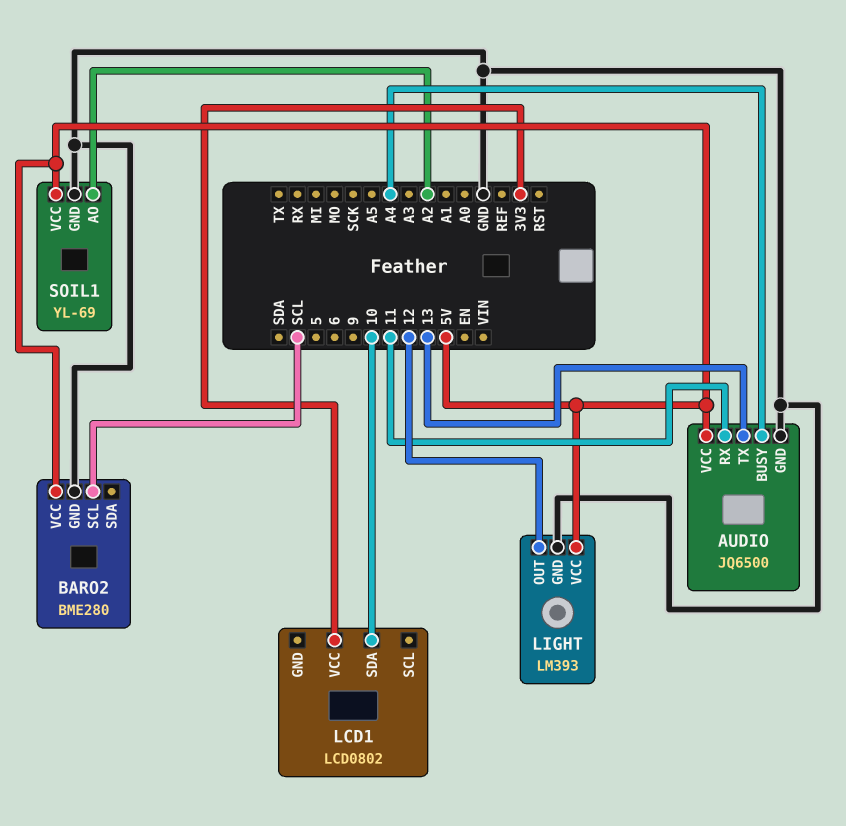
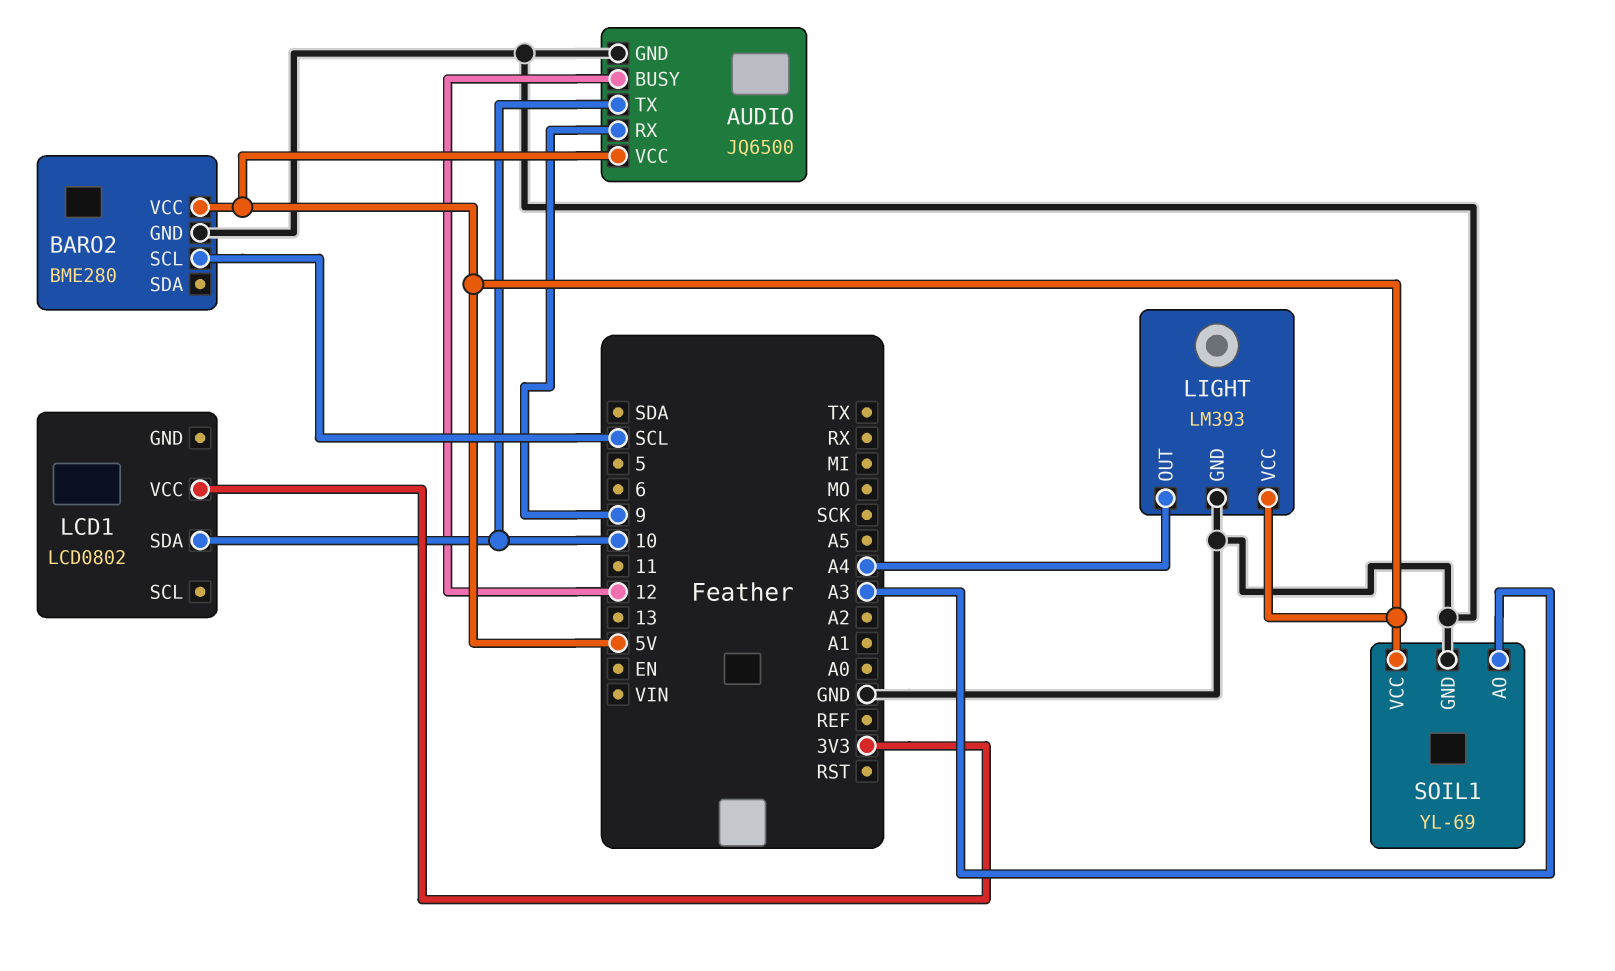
AUDIO pin BUSY: A4 -> 12
AUDIO pin RX: 11 -> 9
AUDIO pin TX: 13 -> 10
LIGHT pin OUT: 12 -> A4
SOIL1 pin AO: A2 -> A3

